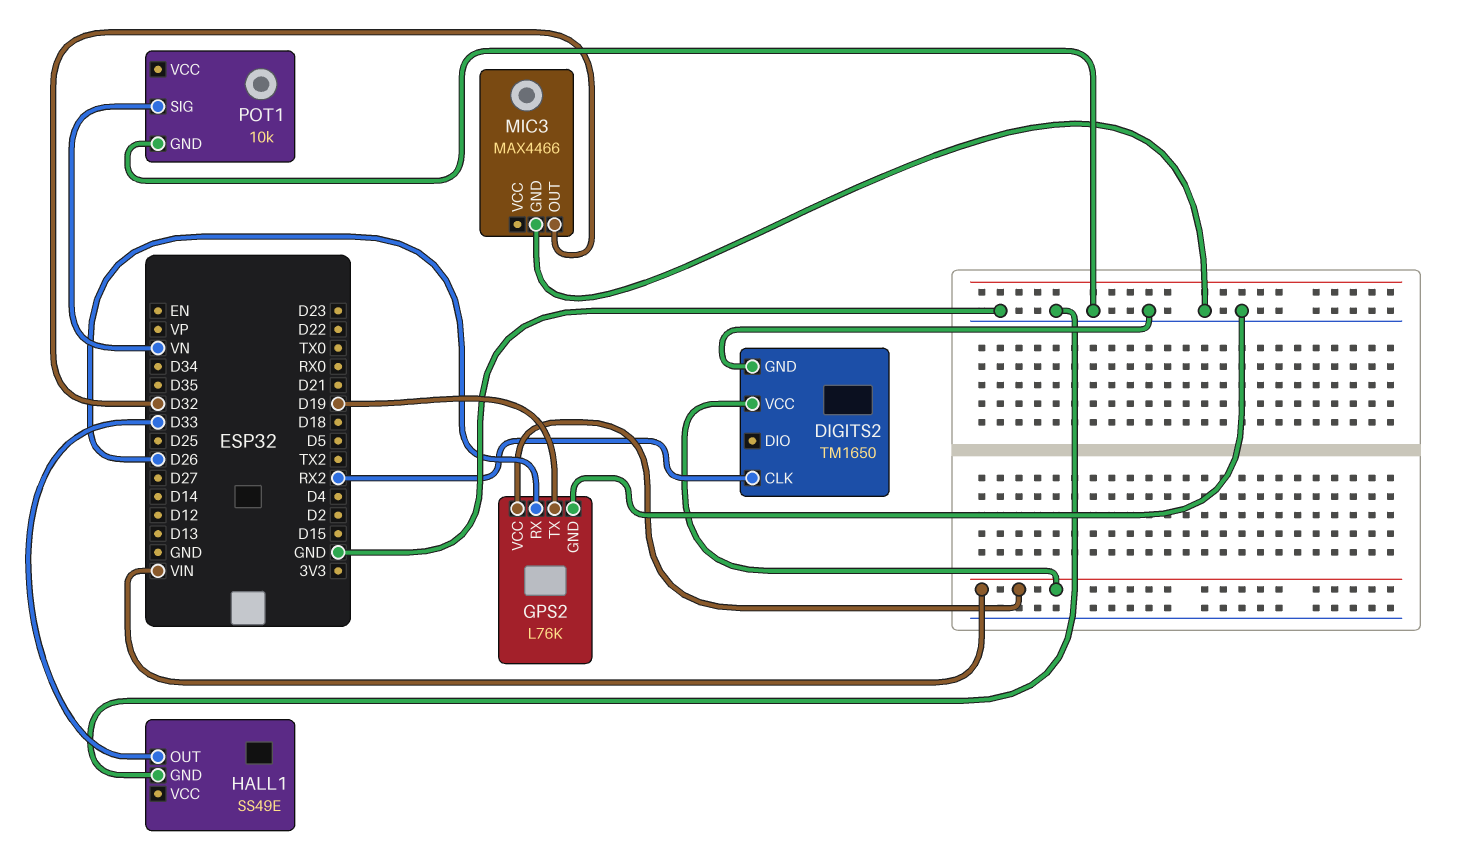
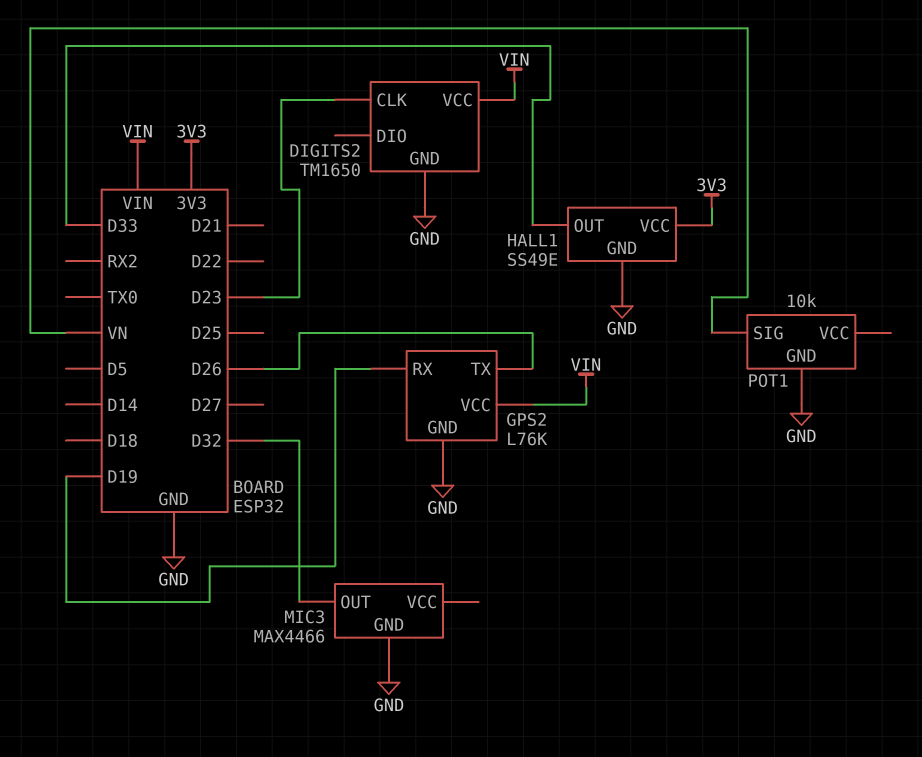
DIGITS2 pin CLK: RX2 -> D23
GPS2 pin RX: D26 -> D19
GPS2 pin TX: D19 -> D26
HALL1 pin VCC: none -> 3V3

